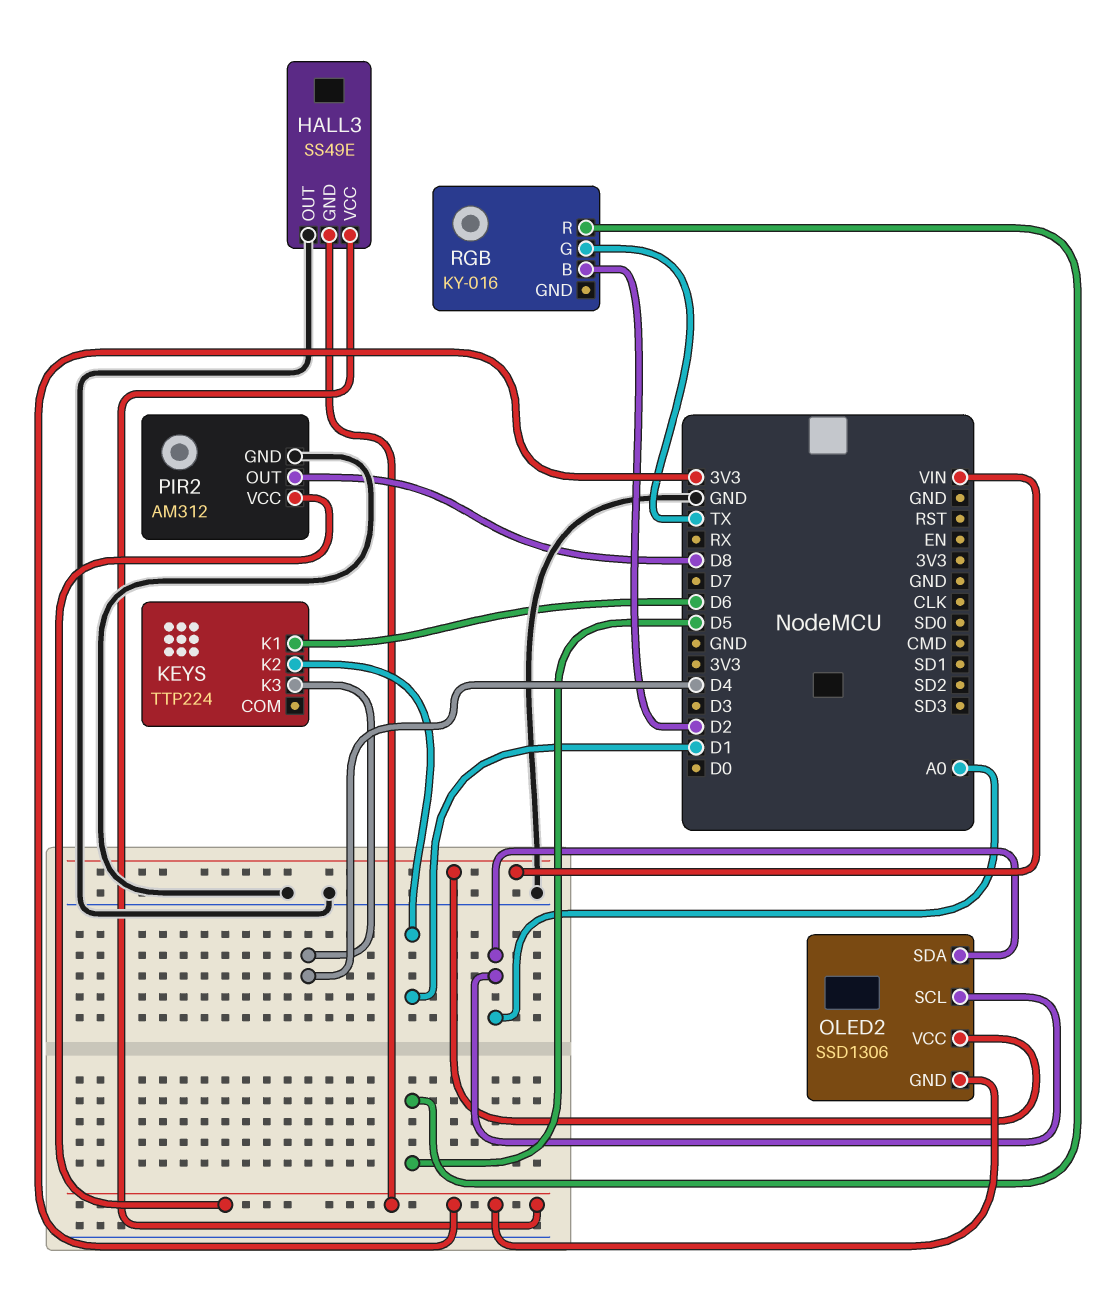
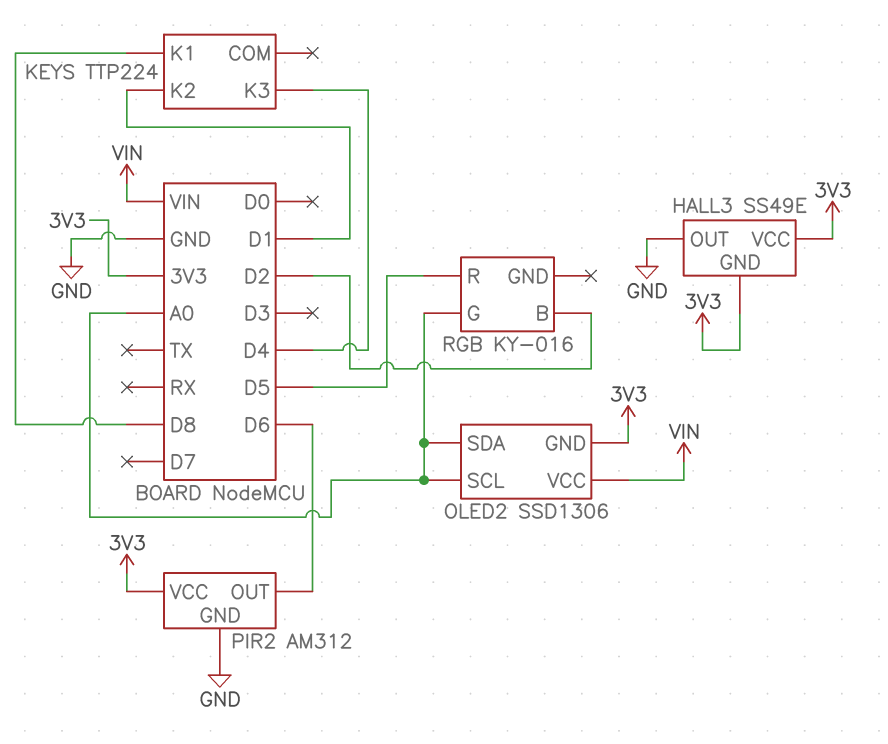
KEYS pin K1: D6 -> D8
PIR2 pin OUT: D8 -> D6
RGB pin G: TX -> A0

